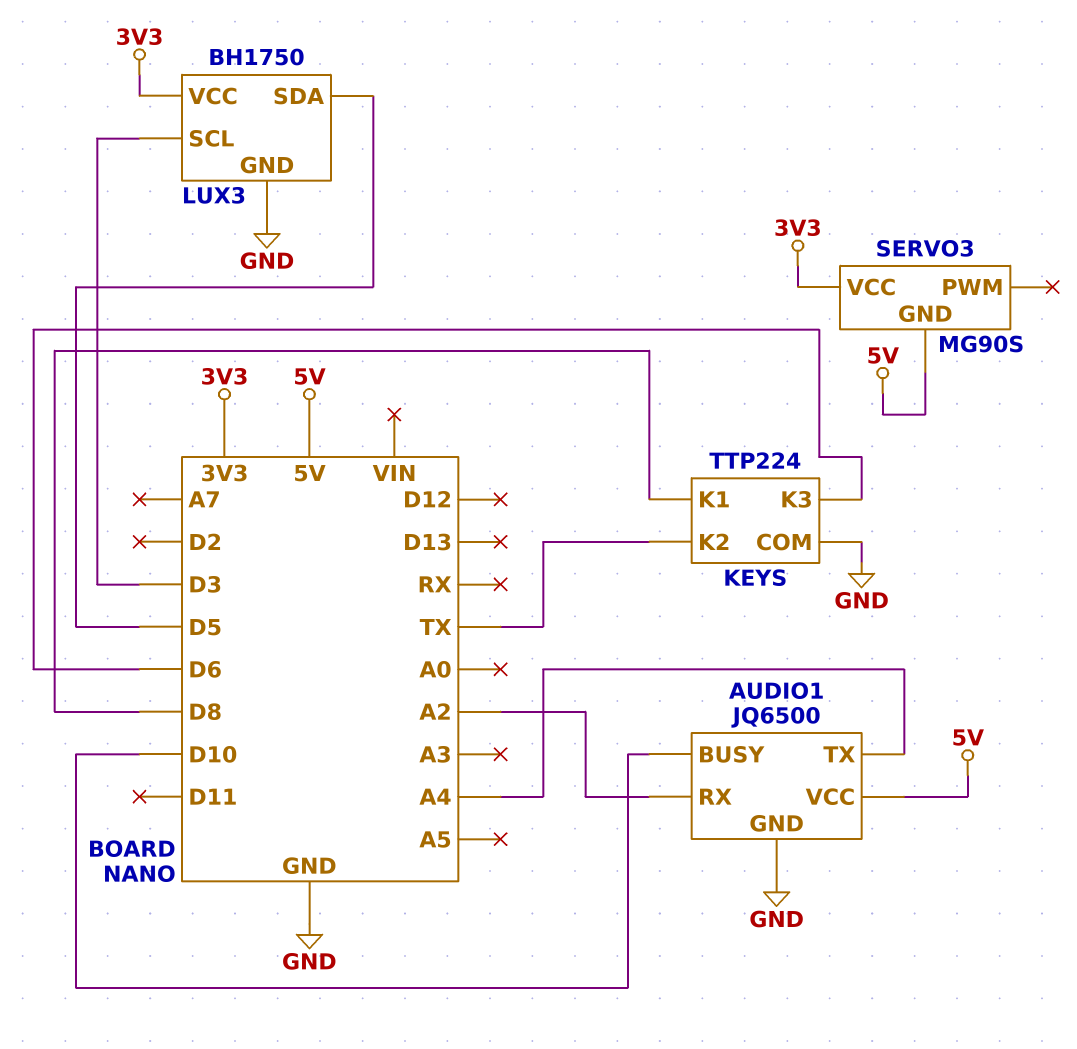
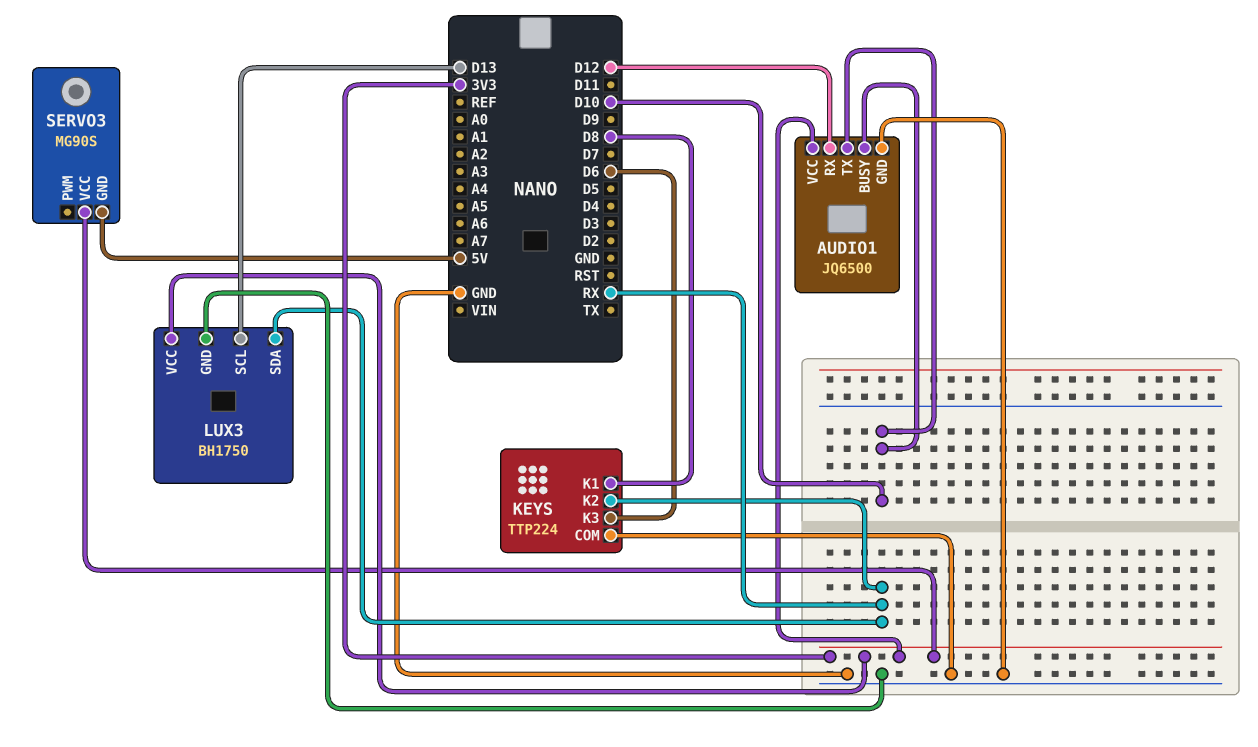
AUDIO1 pin RX: A2 -> D12
AUDIO1 pin TX: A4 -> D10
AUDIO1 pin VCC: 5V -> 3V3
KEYS pin K2: TX -> RX
LUX3 pin SCL: D3 -> D13
LUX3 pin SDA: D5 -> RX

